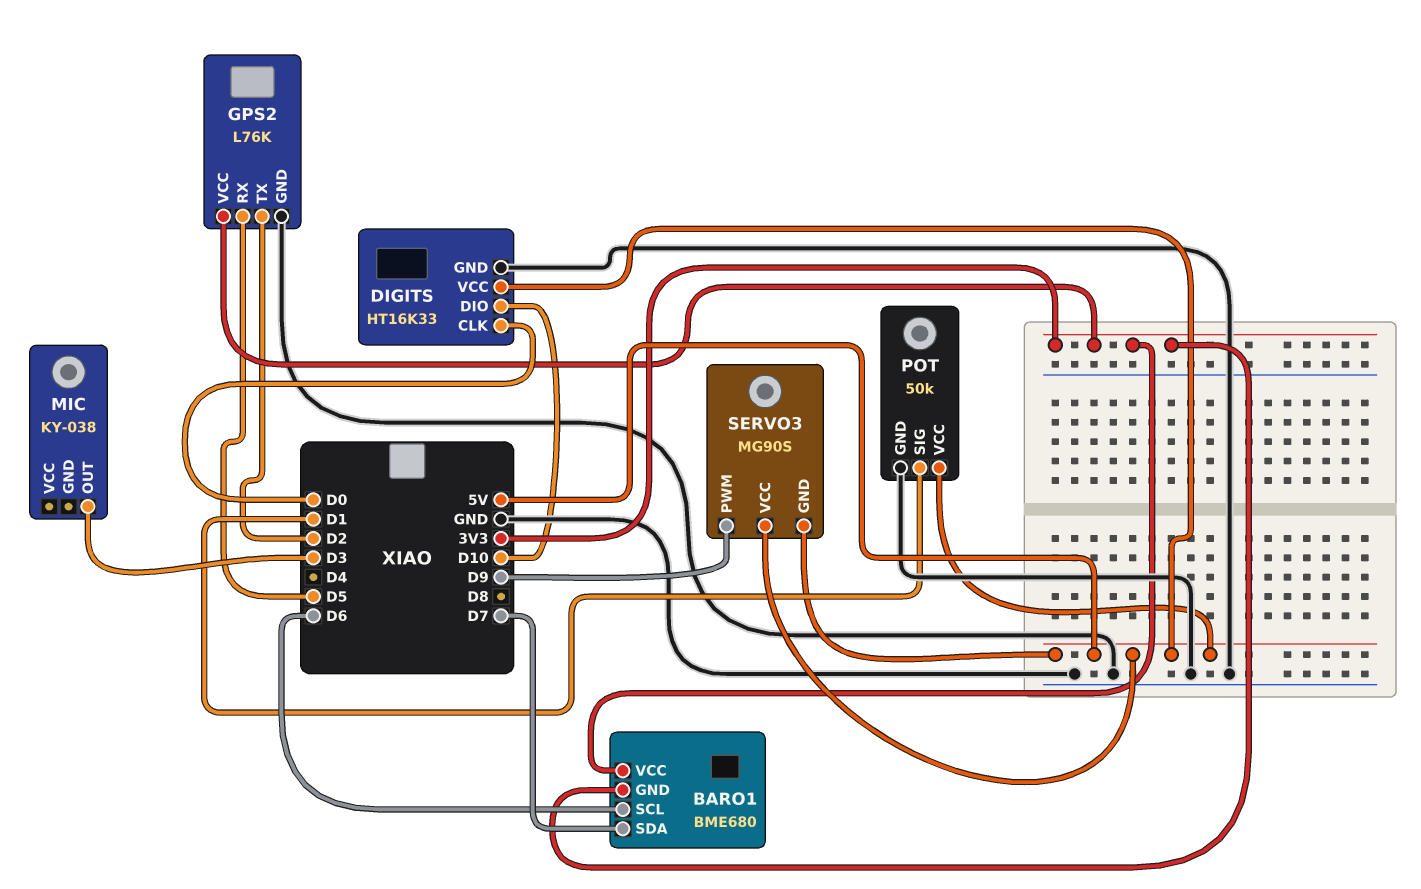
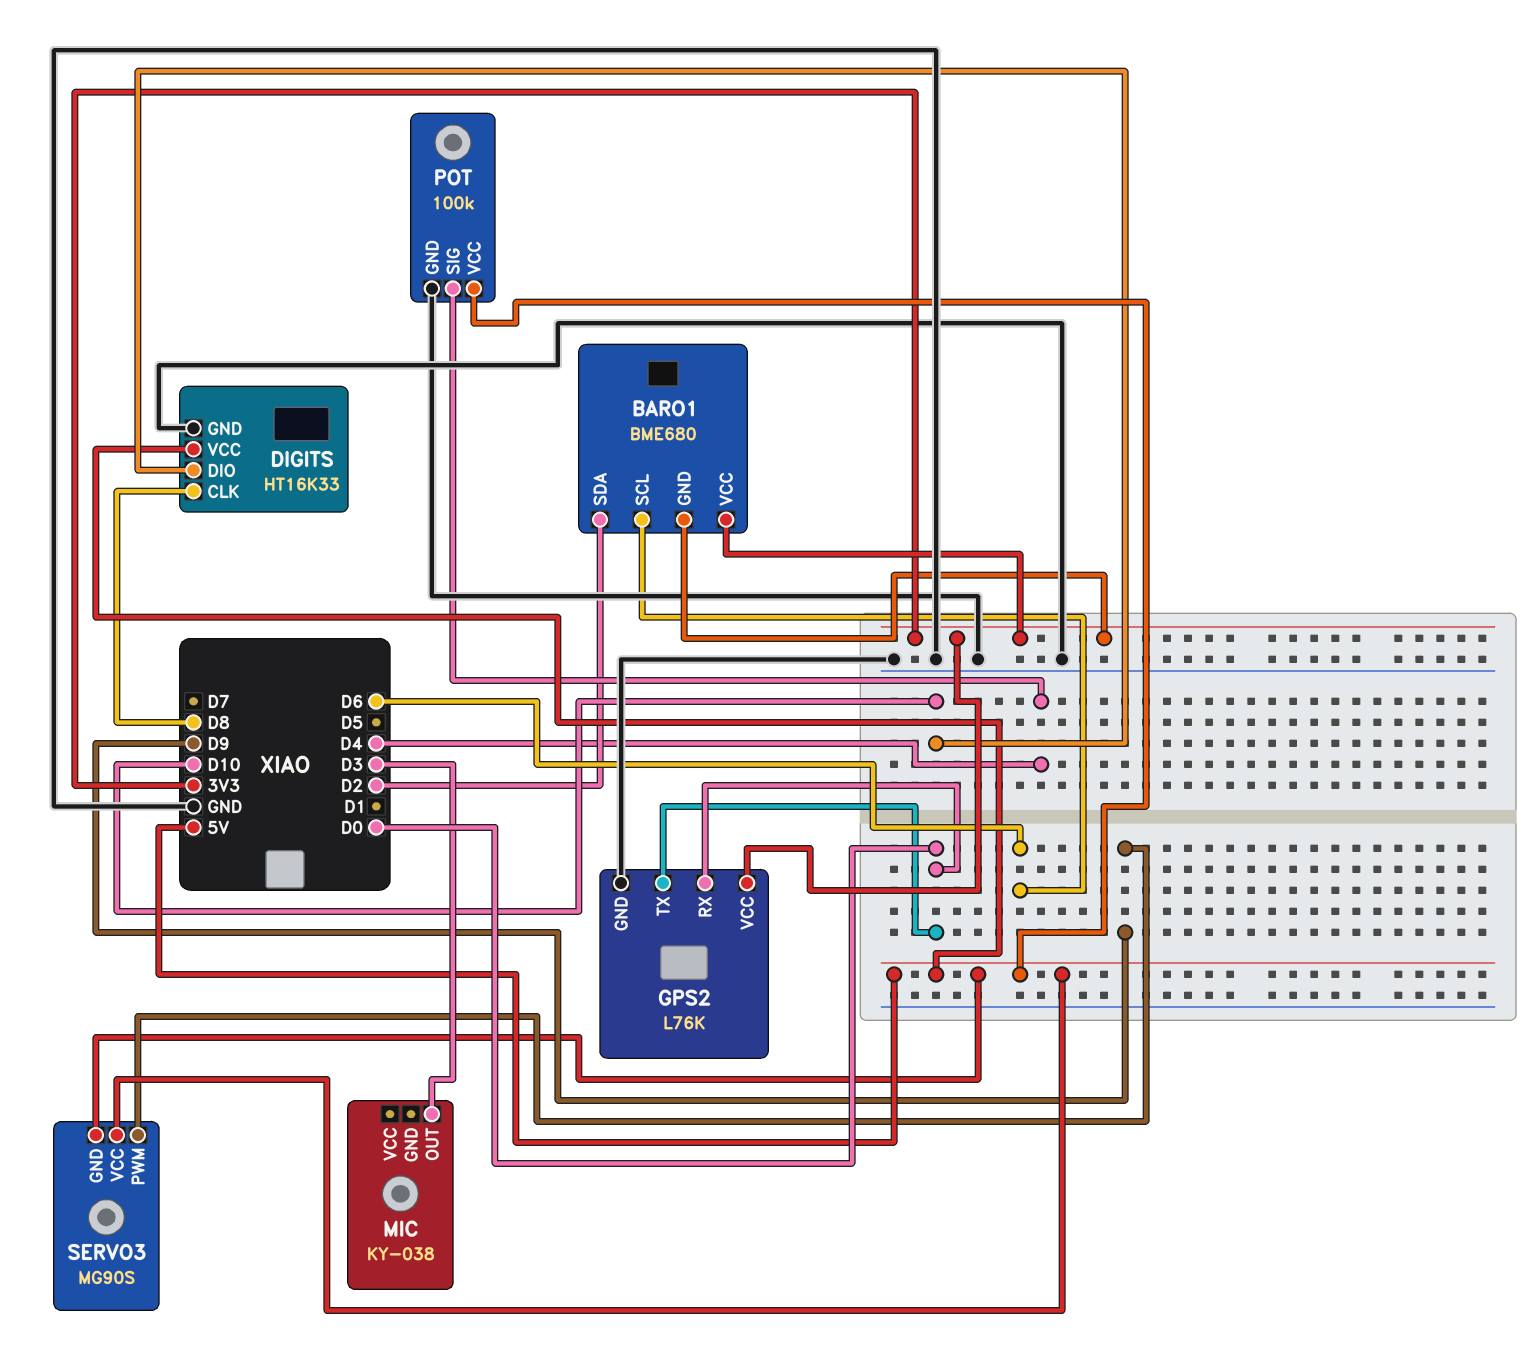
BARO1 pin SDA: D7 -> D2
DIGITS pin CLK: D0 -> D8
GPS2 pin RX: D5 -> D0
GPS2 pin TX: D2 -> D0
POT: 50k -> 100k
POT pin SIG: D1 -> D4

